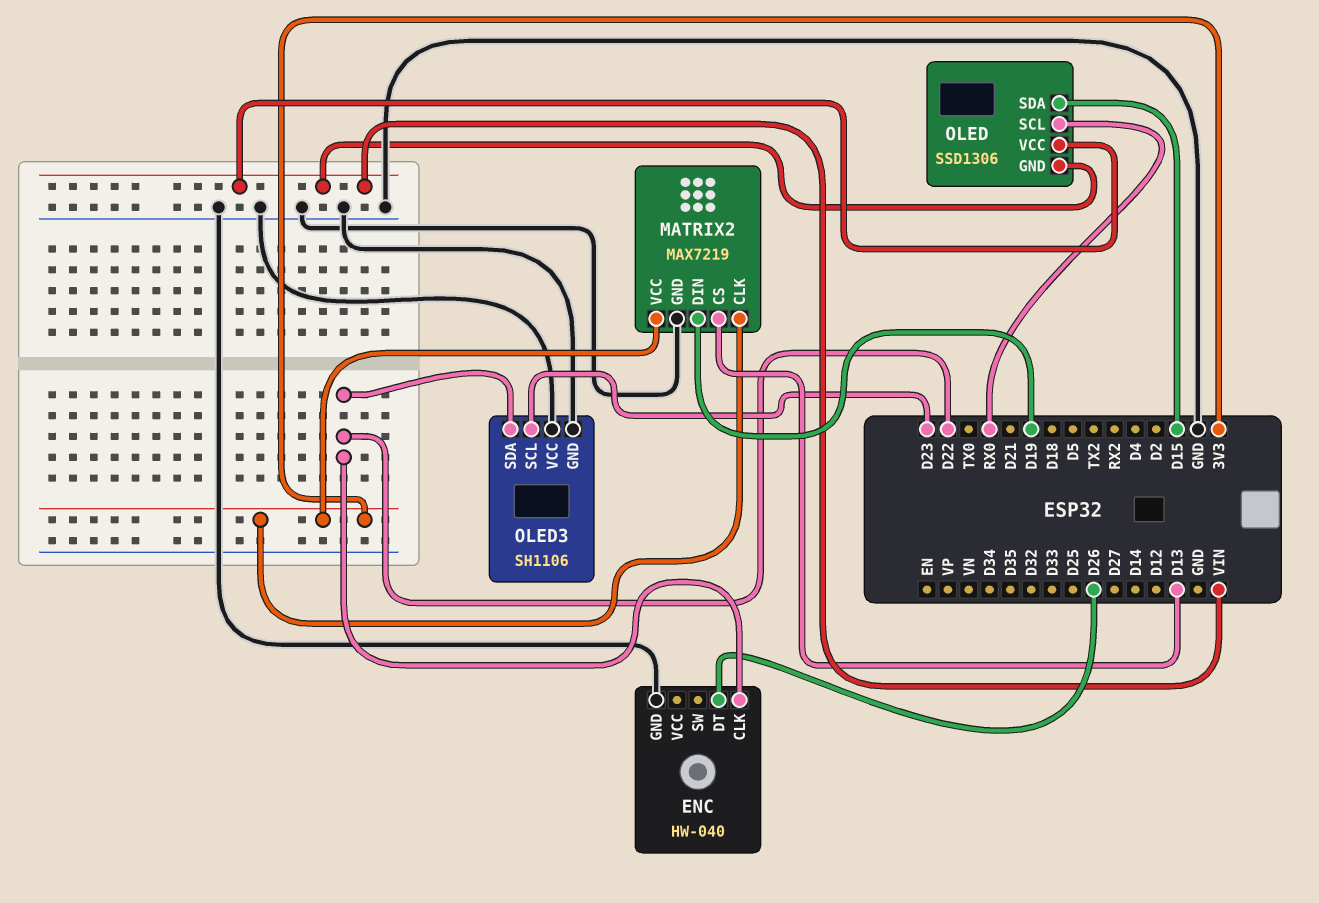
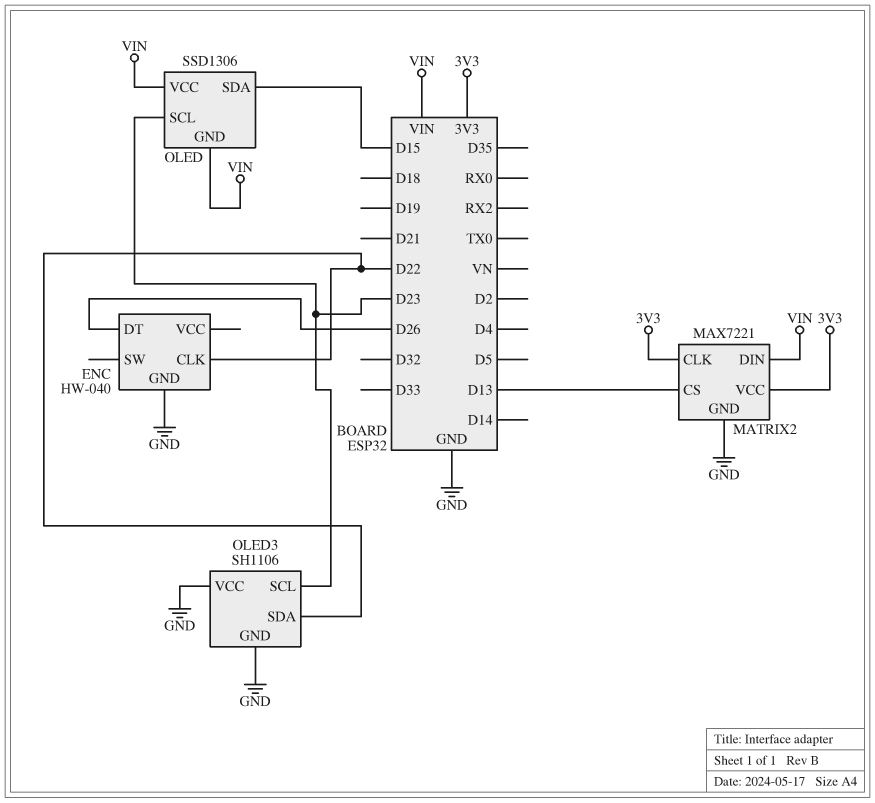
MATRIX2: MAX7219 -> MAX7221
MATRIX2 pin DIN: D19 -> VIN
OLED pin SCL: RX0 -> D23

